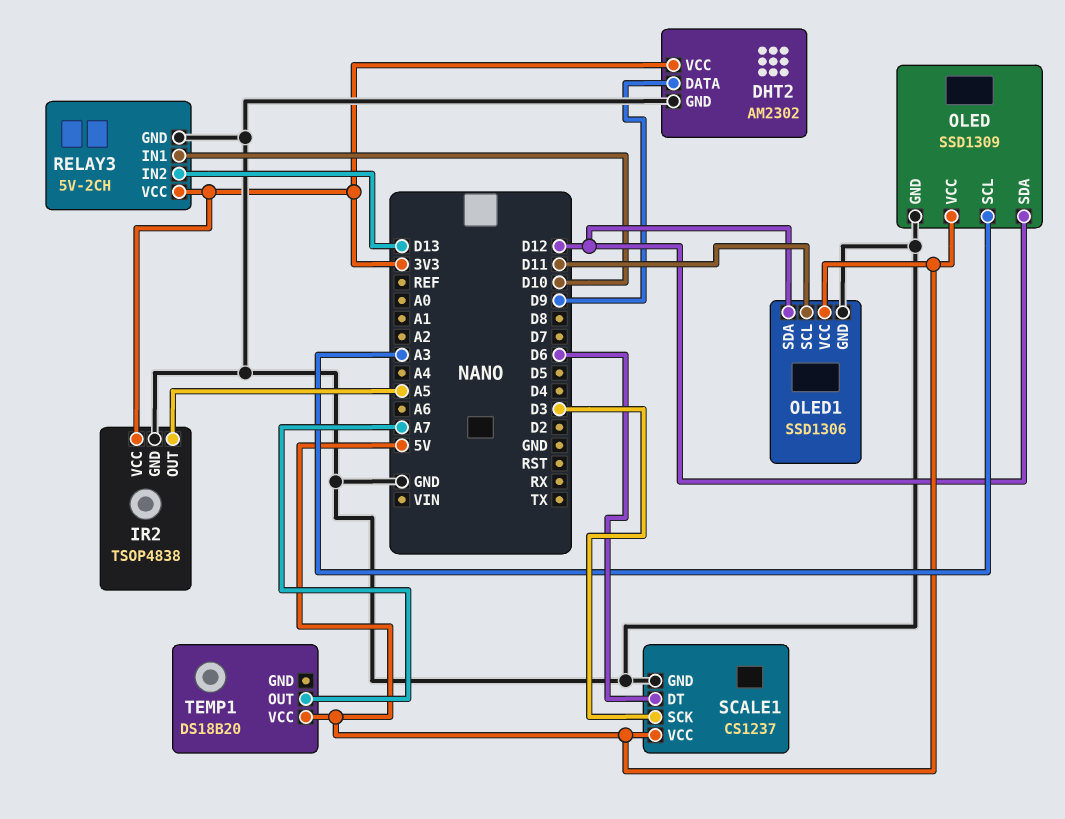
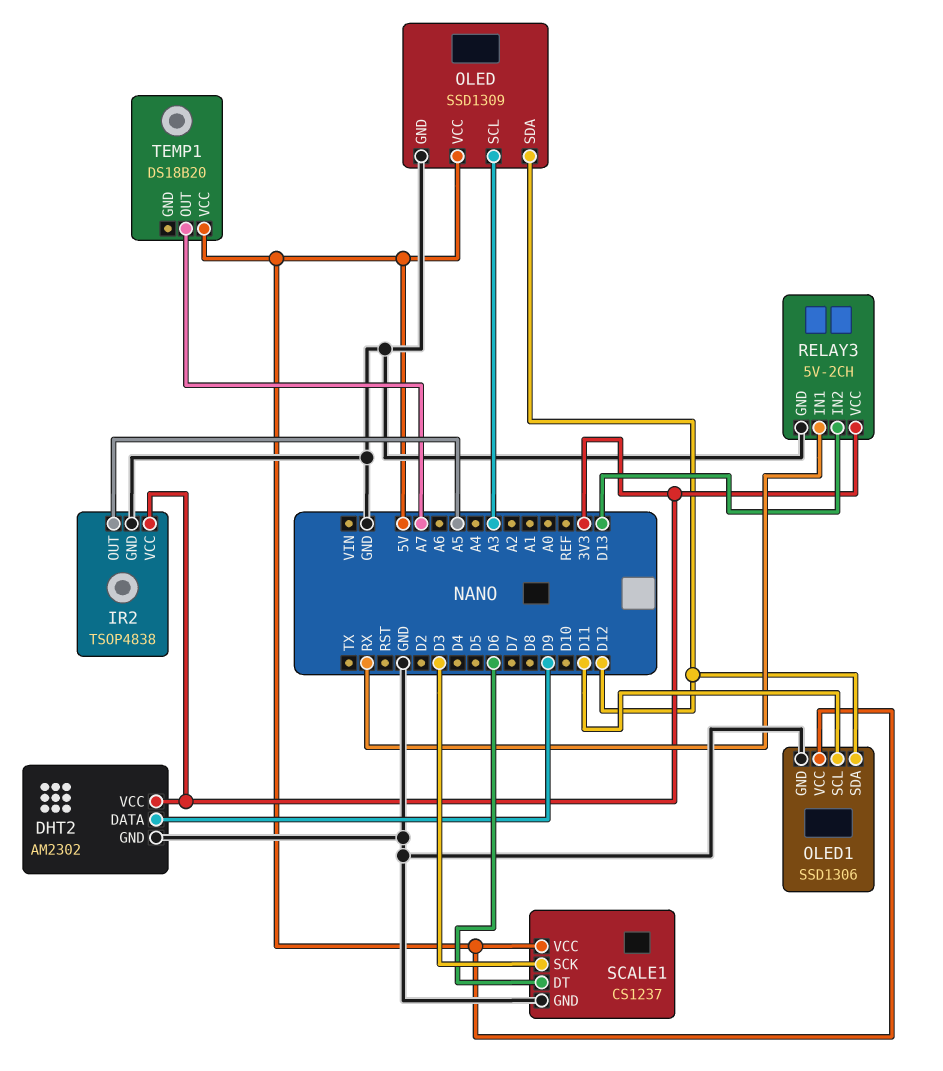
RELAY3 pin IN1: D10 -> RX

